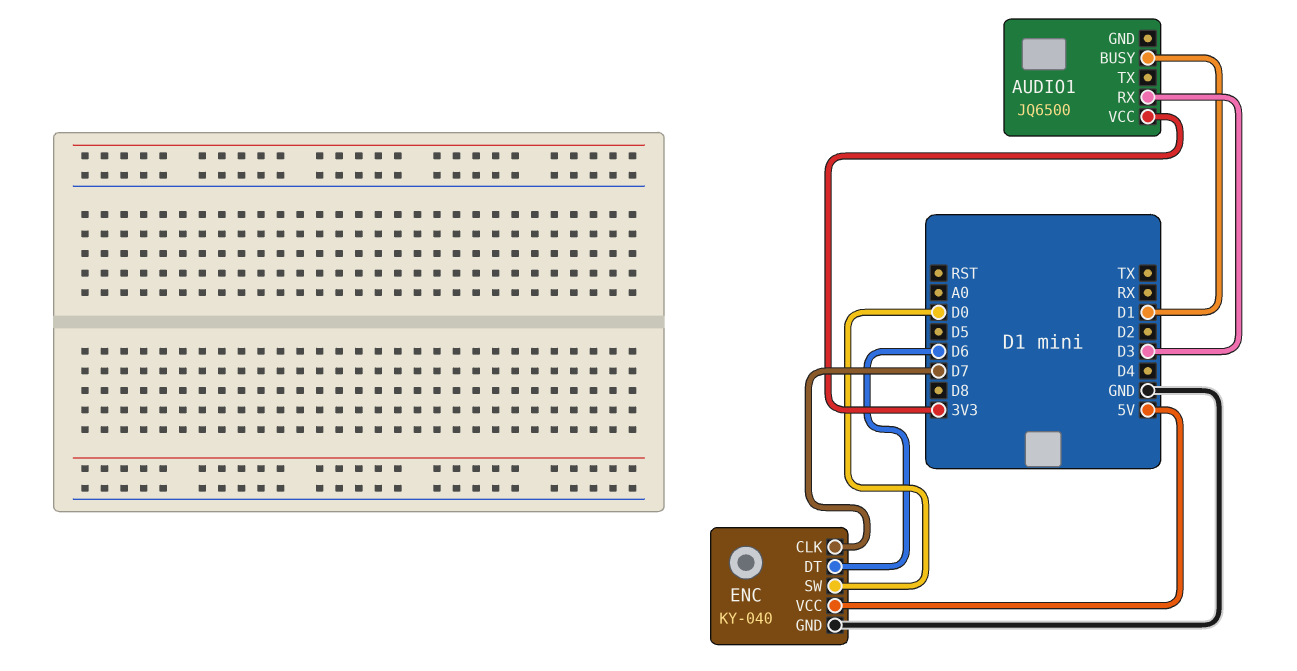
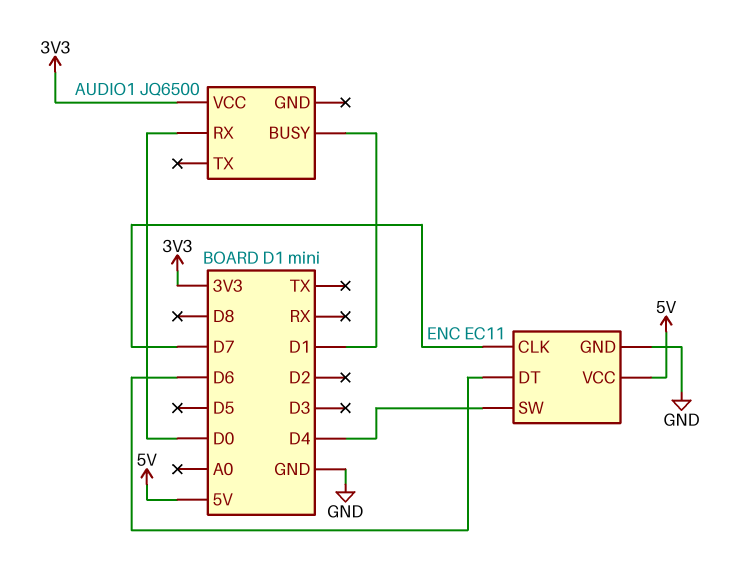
AUDIO1 pin RX: D3 -> D0
ENC: KY-040 -> EC11
ENC pin SW: D0 -> D4

